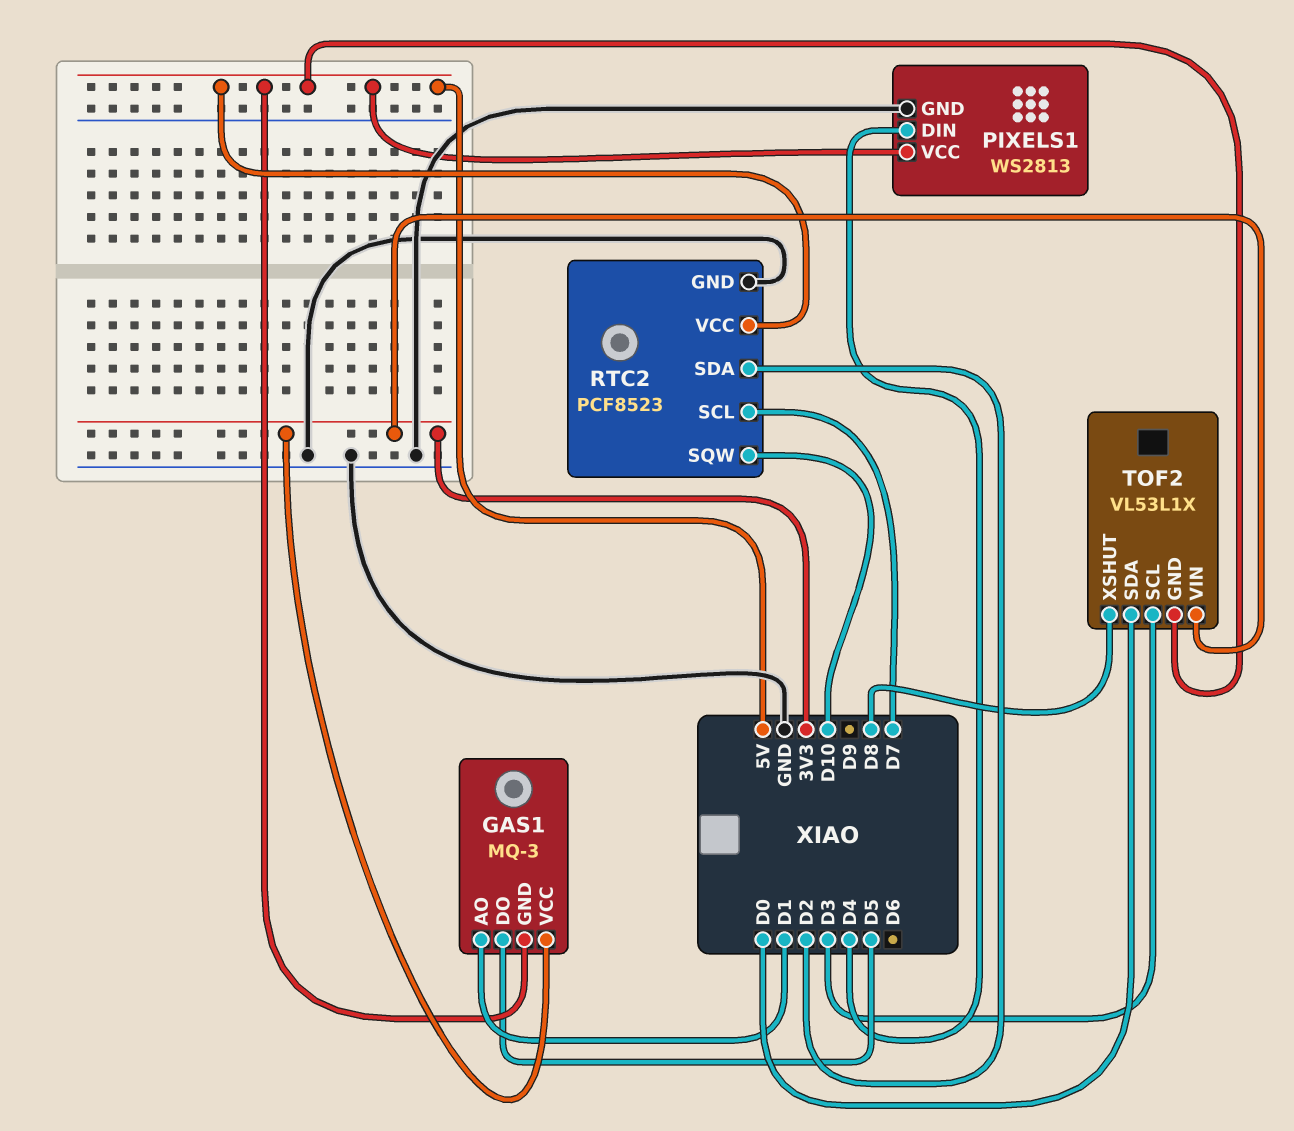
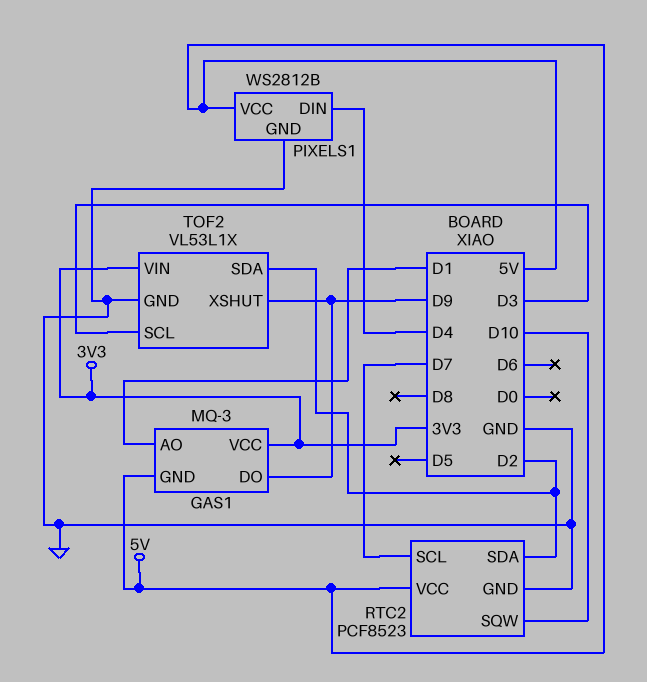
GAS1 pin DO: D5 -> D9
PIXELS1: WS2813 -> WS2812B
TOF2 pin GND: 5V -> GND
TOF2 pin SDA: D0 -> D2
TOF2 pin XSHUT: D8 -> D9

